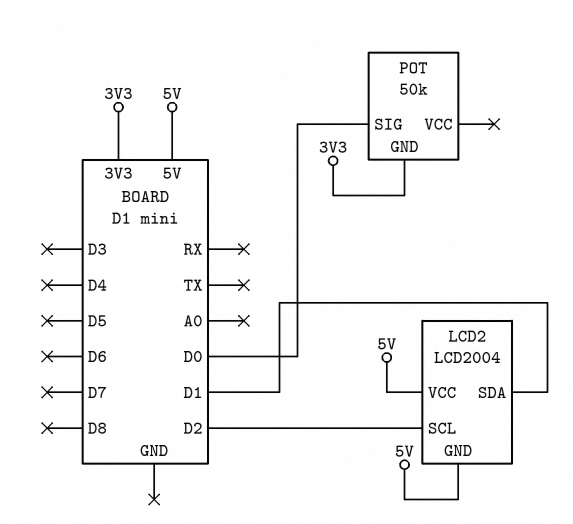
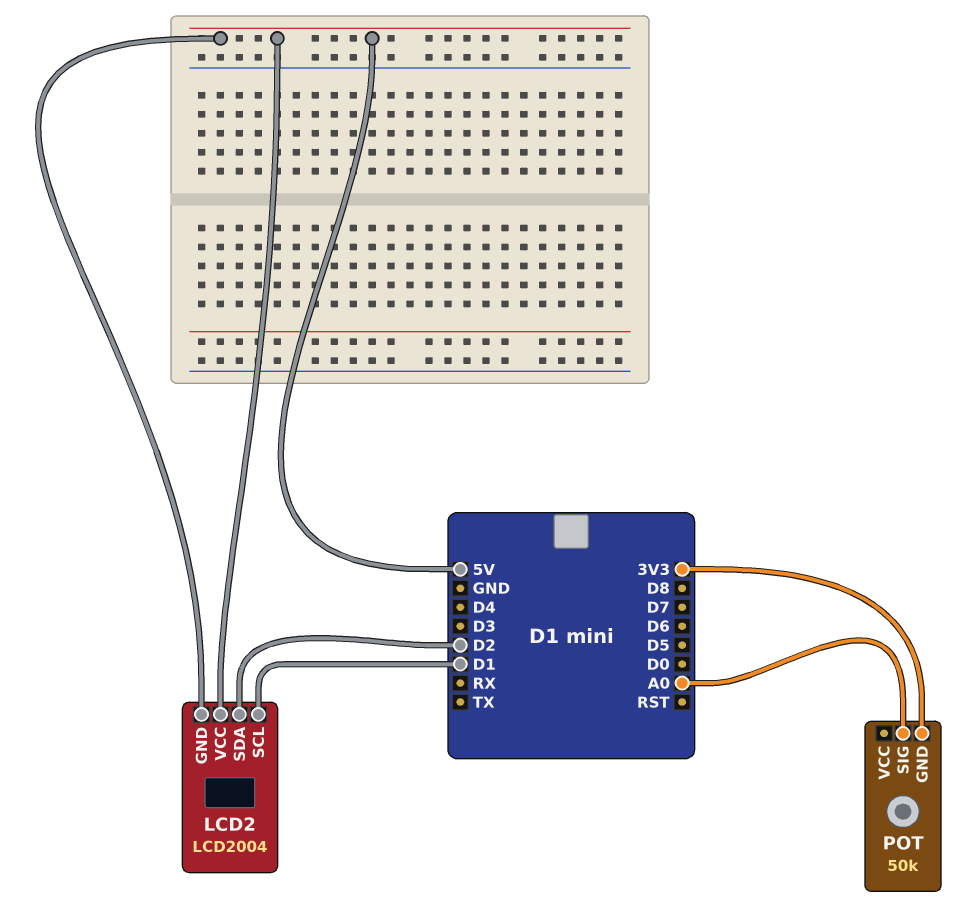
LCD2 pin SCL: D2 -> D1
LCD2 pin SDA: D1 -> D2
POT pin SIG: D0 -> A0

